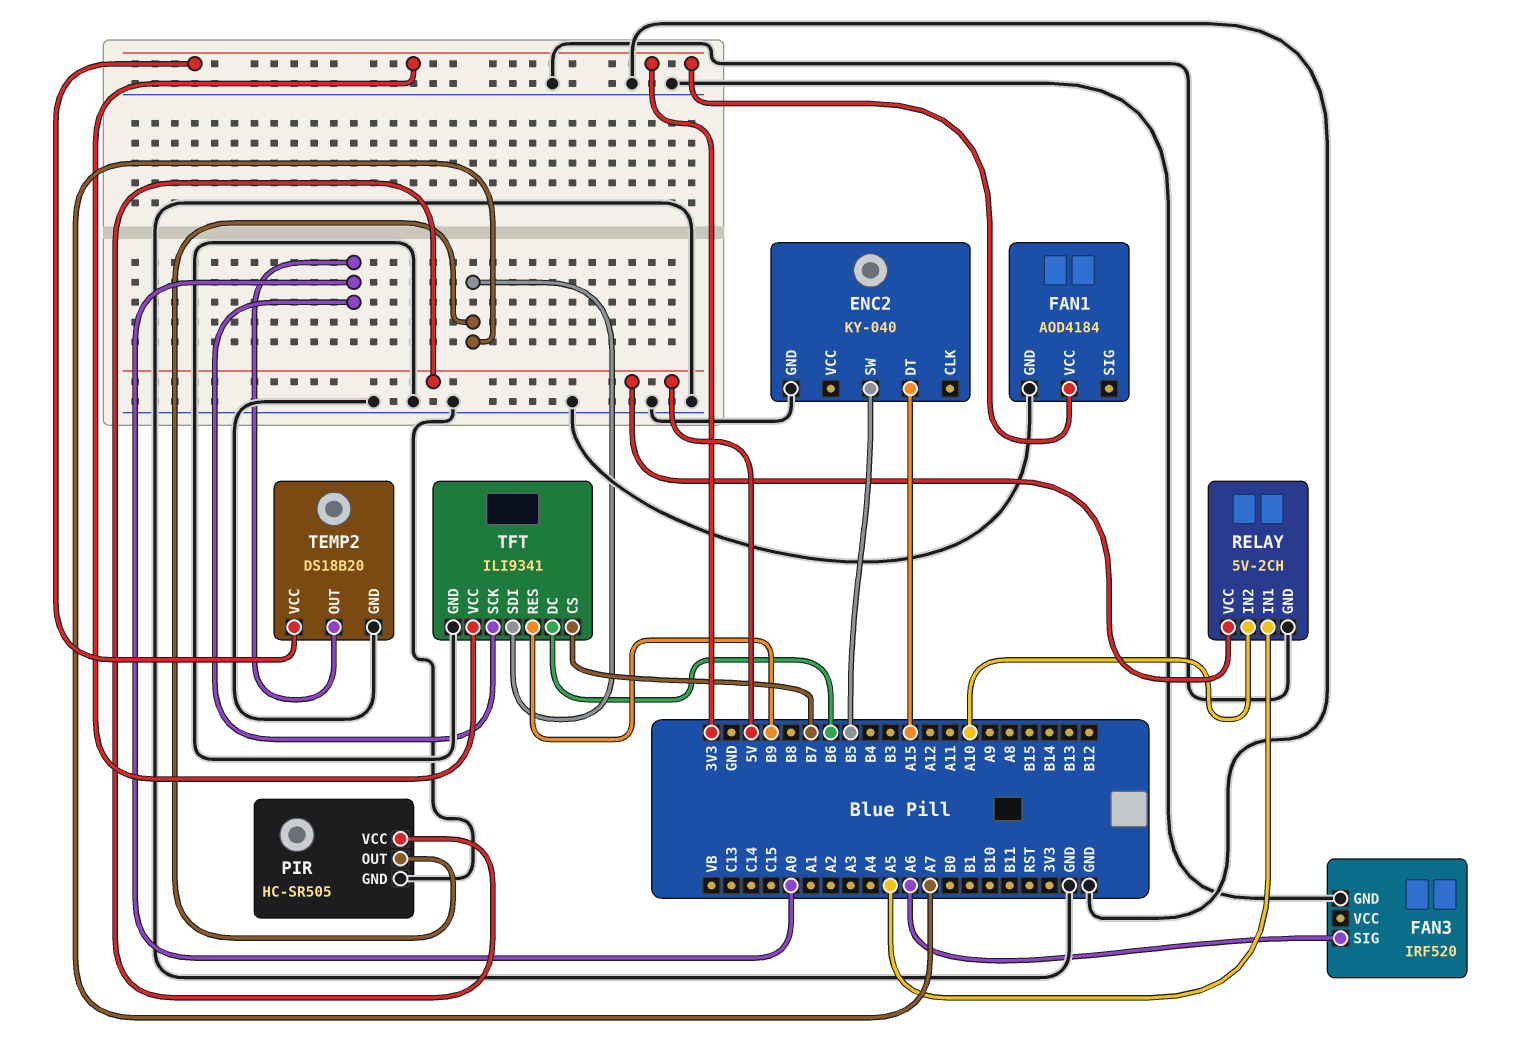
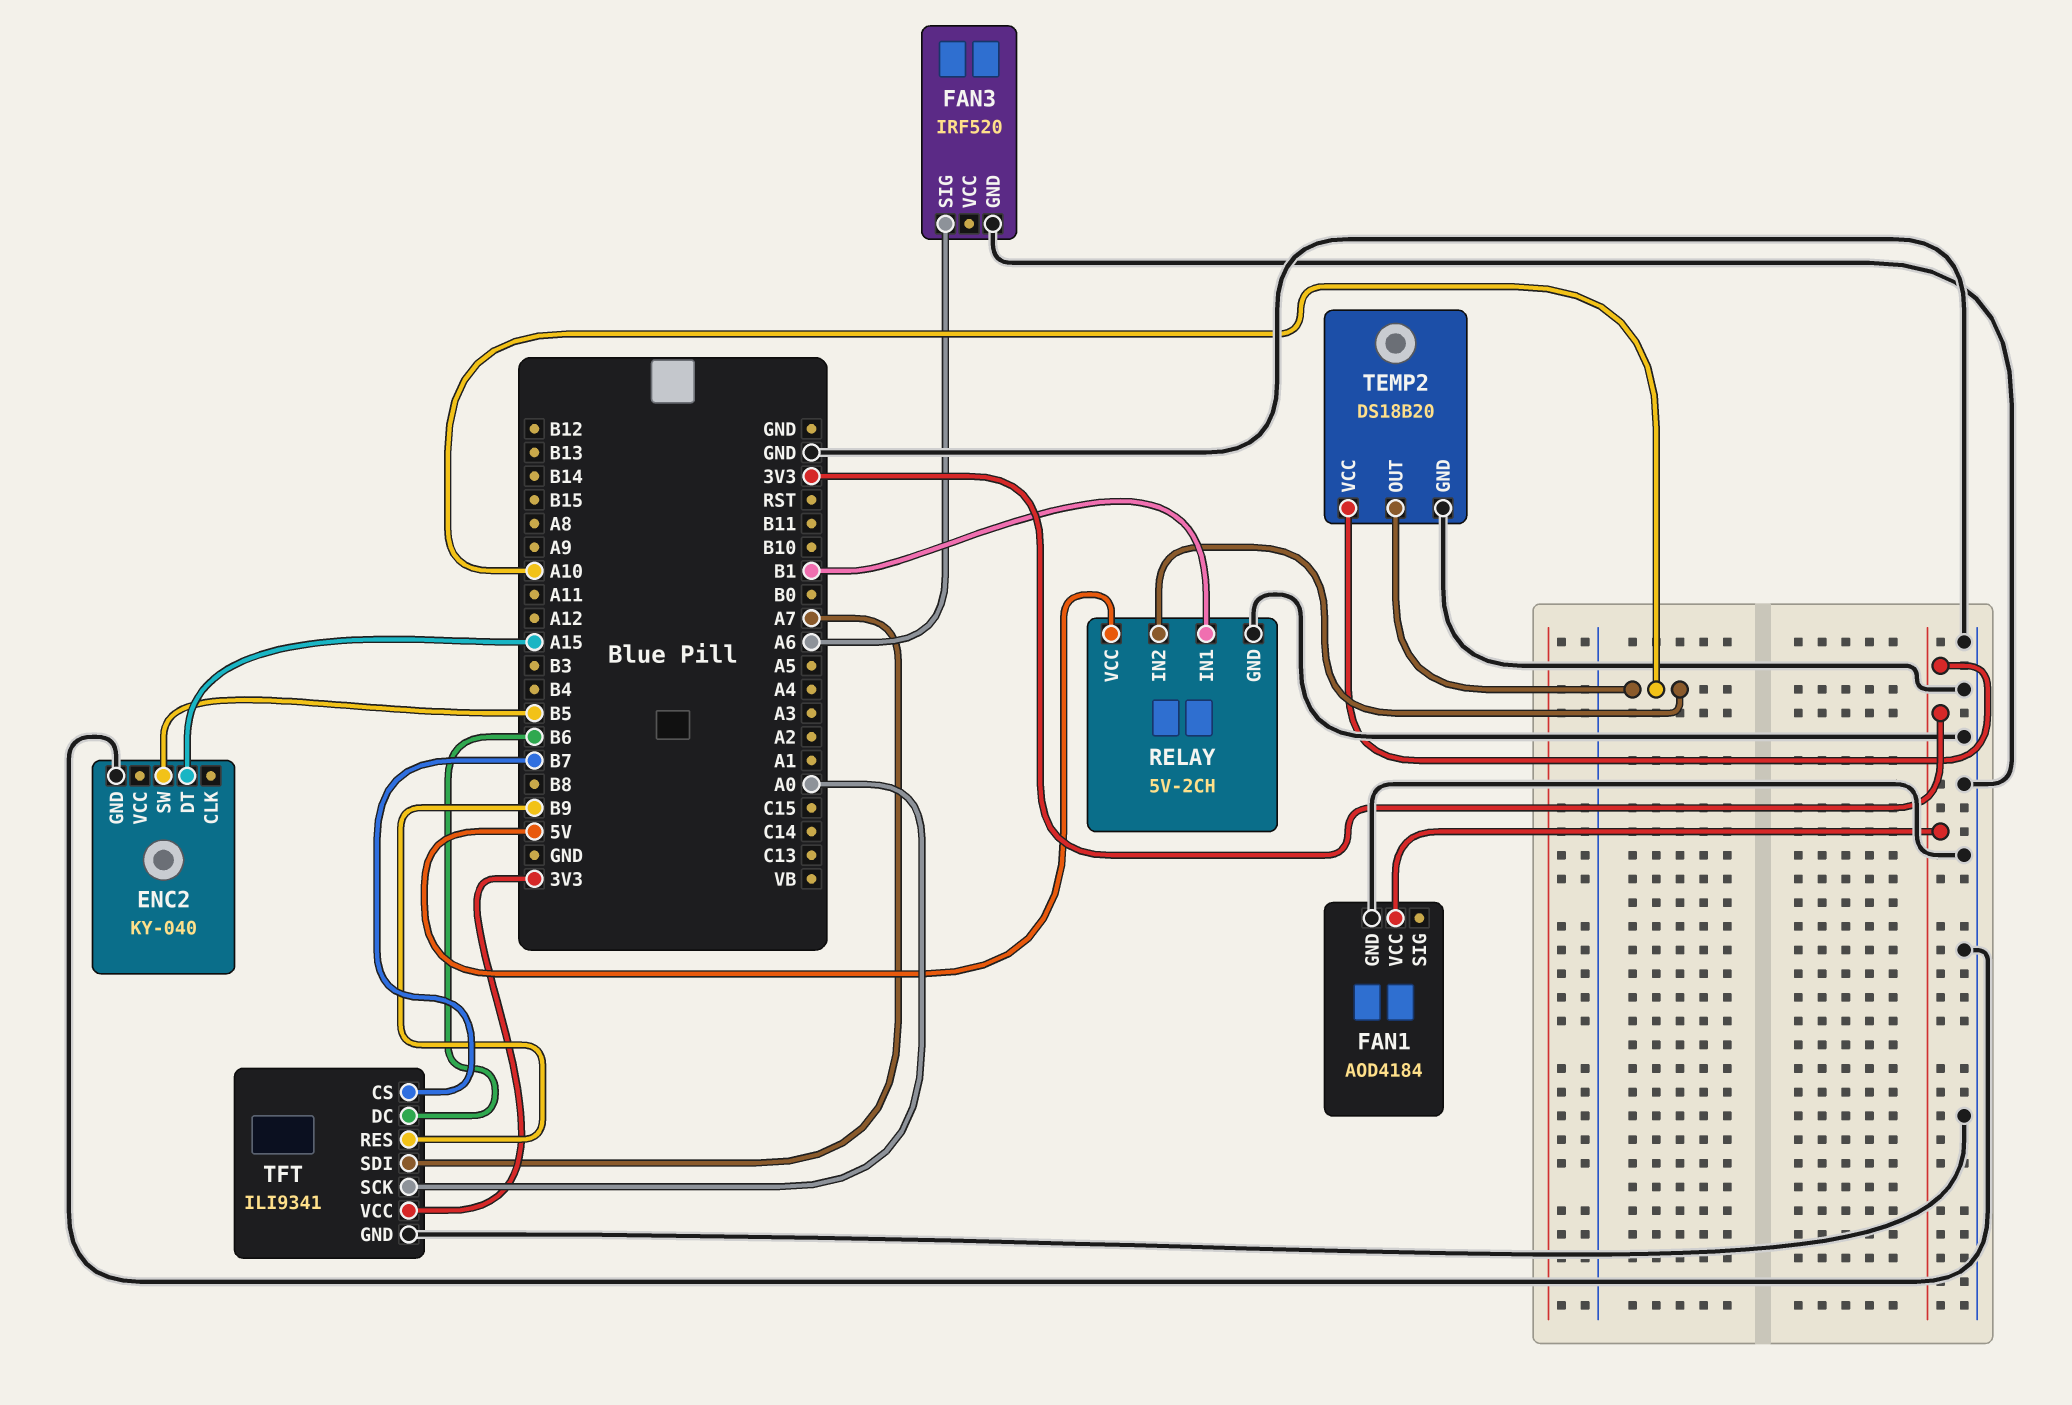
PIR: HC-SR505 -> none
PIR pin GND: GND -> none
PIR pin OUT: A7 -> none
PIR pin VCC: 5V -> none
RELAY pin IN1: A5 -> B1
TEMP2 pin OUT: A0 -> A10

